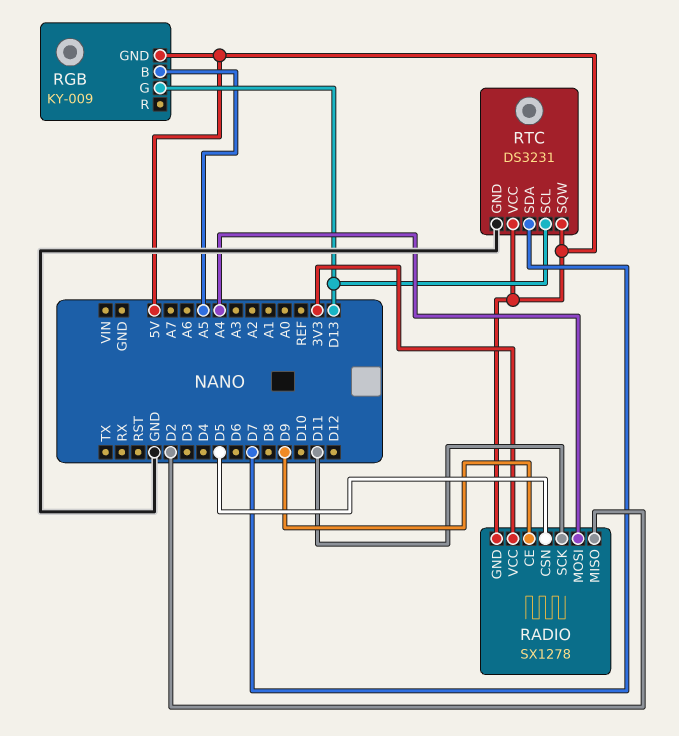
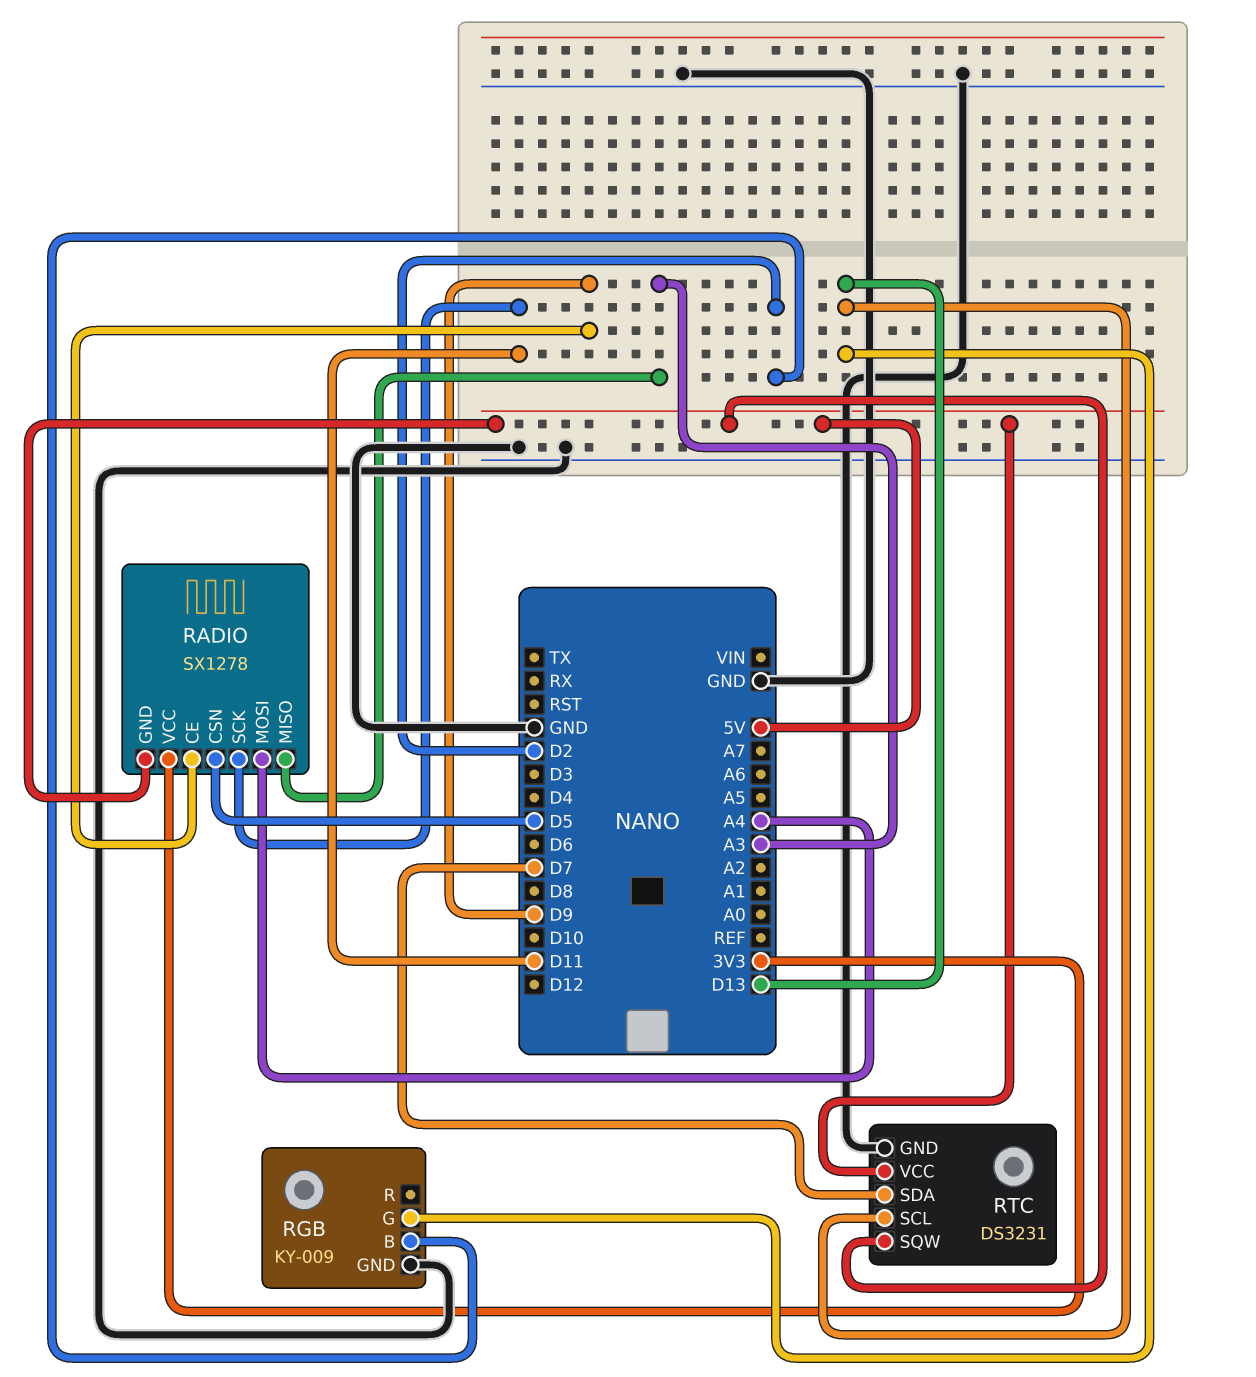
RADIO pin MISO: D2 -> A3
RGB pin B: A5 -> D2
RGB pin GND: 5V -> GND

